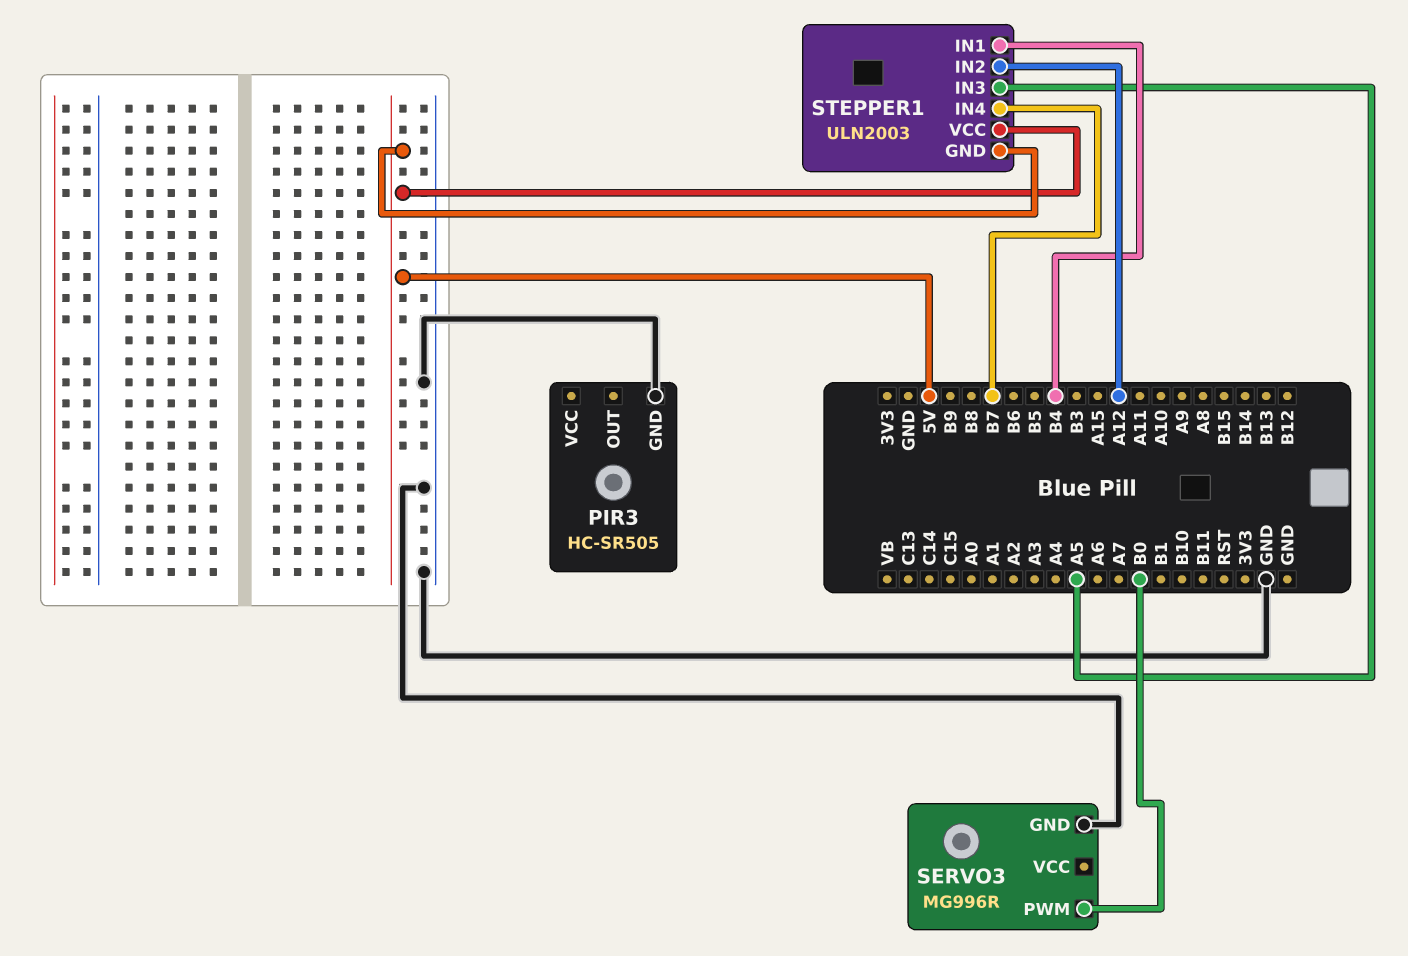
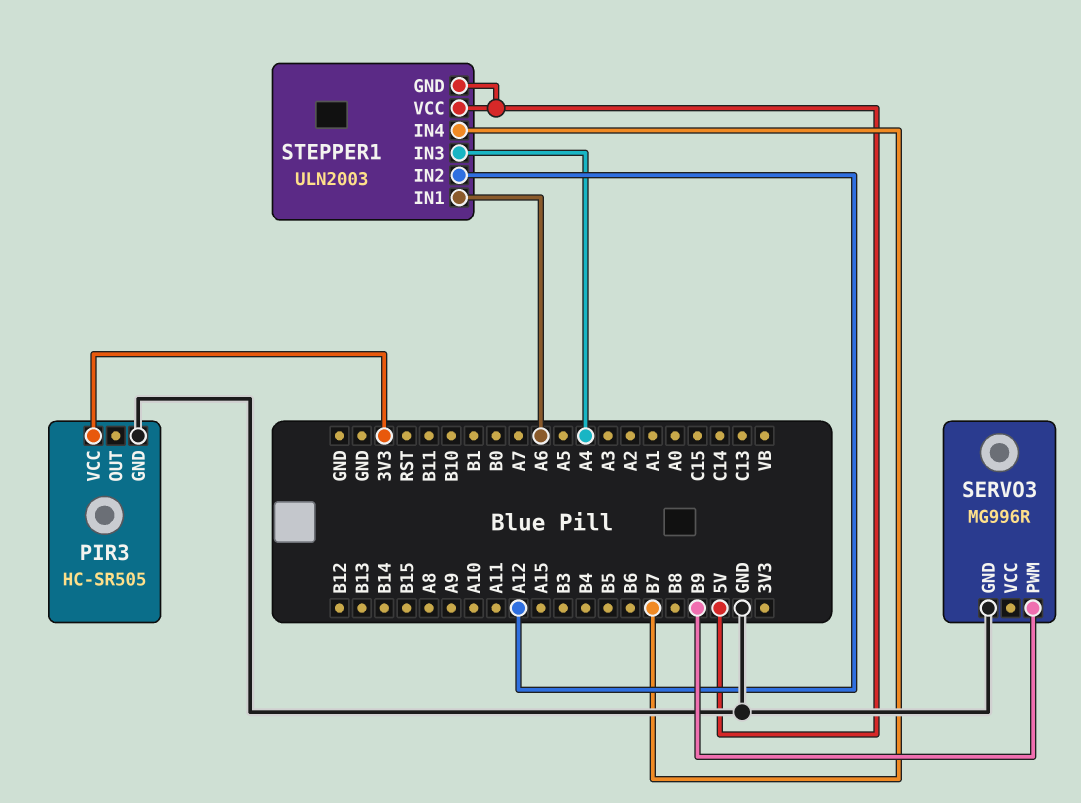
PIR3 pin VCC: none -> 3V3
SERVO3 pin PWM: B0 -> B9
STEPPER1 pin IN1: B4 -> A6
STEPPER1 pin IN3: A5 -> A4

